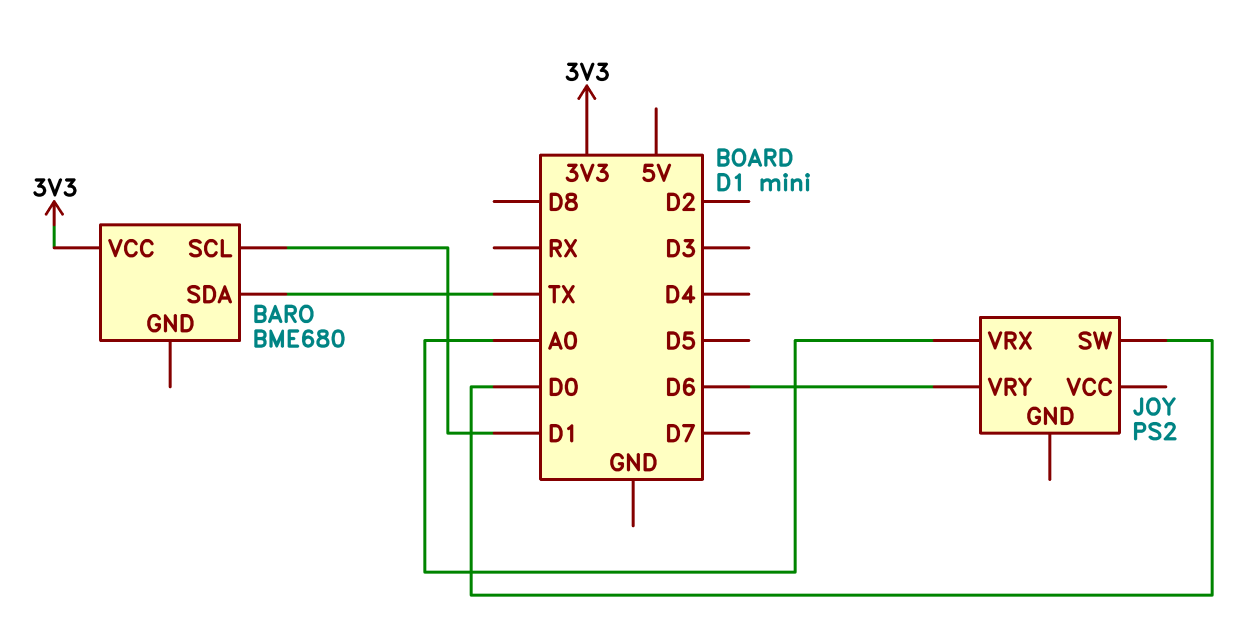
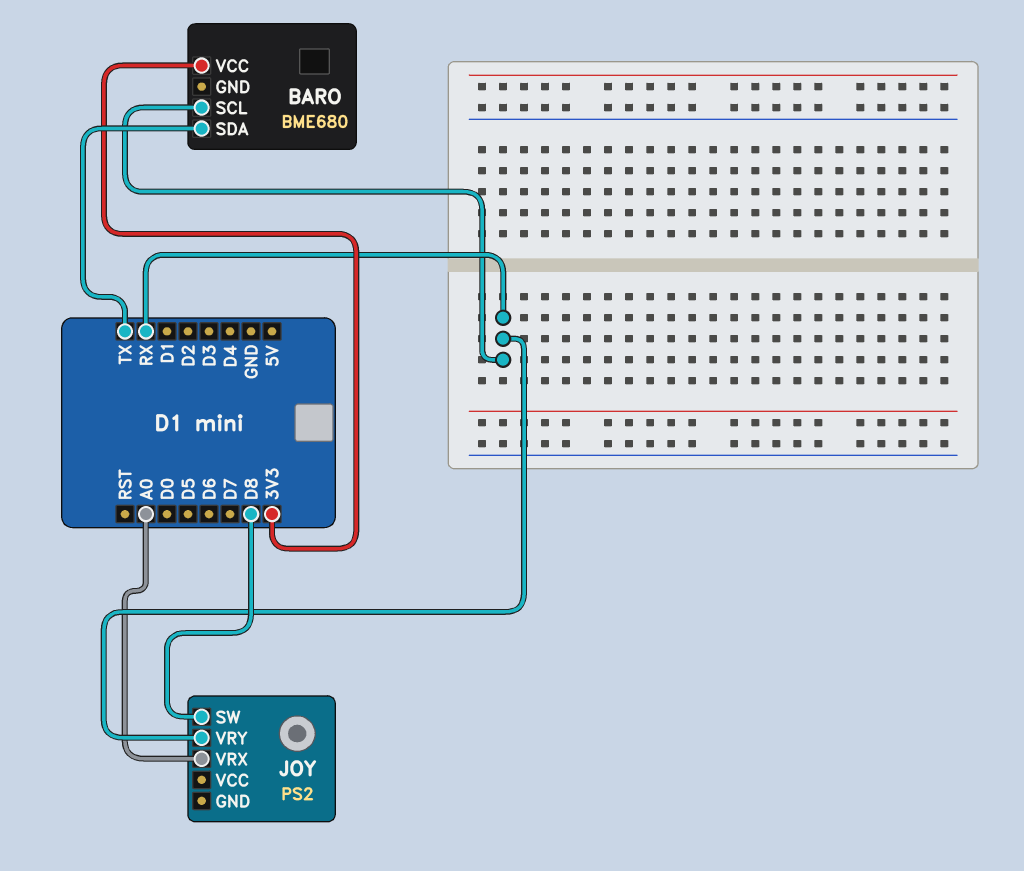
BARO pin SCL: D1 -> RX
JOY pin SW: D0 -> D8
JOY pin VRY: D6 -> RX

